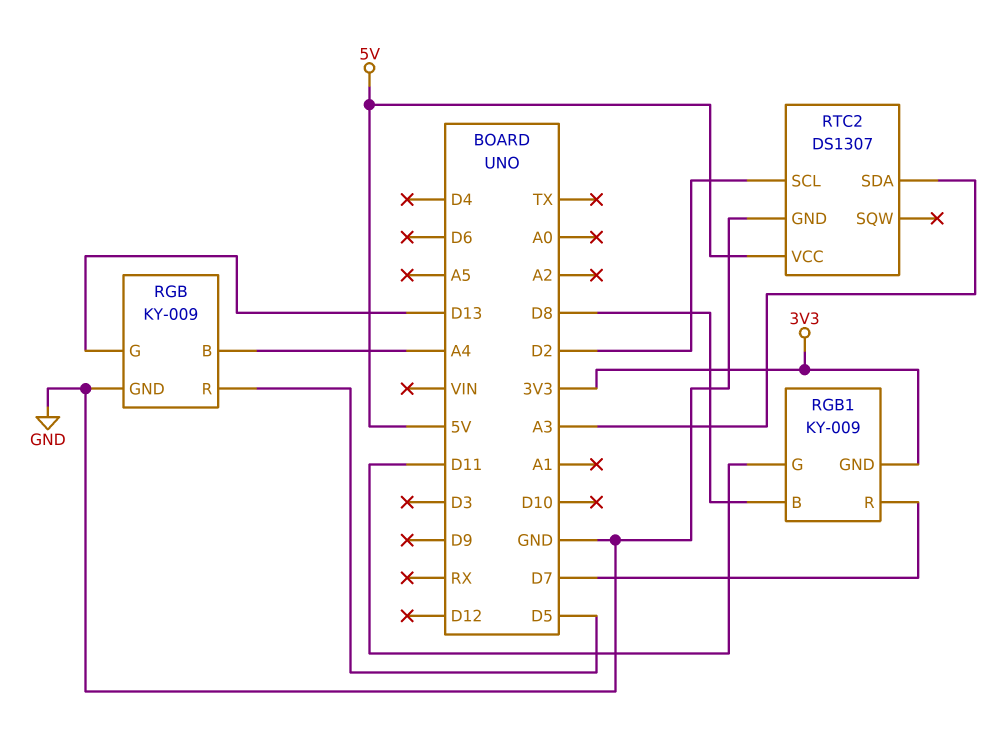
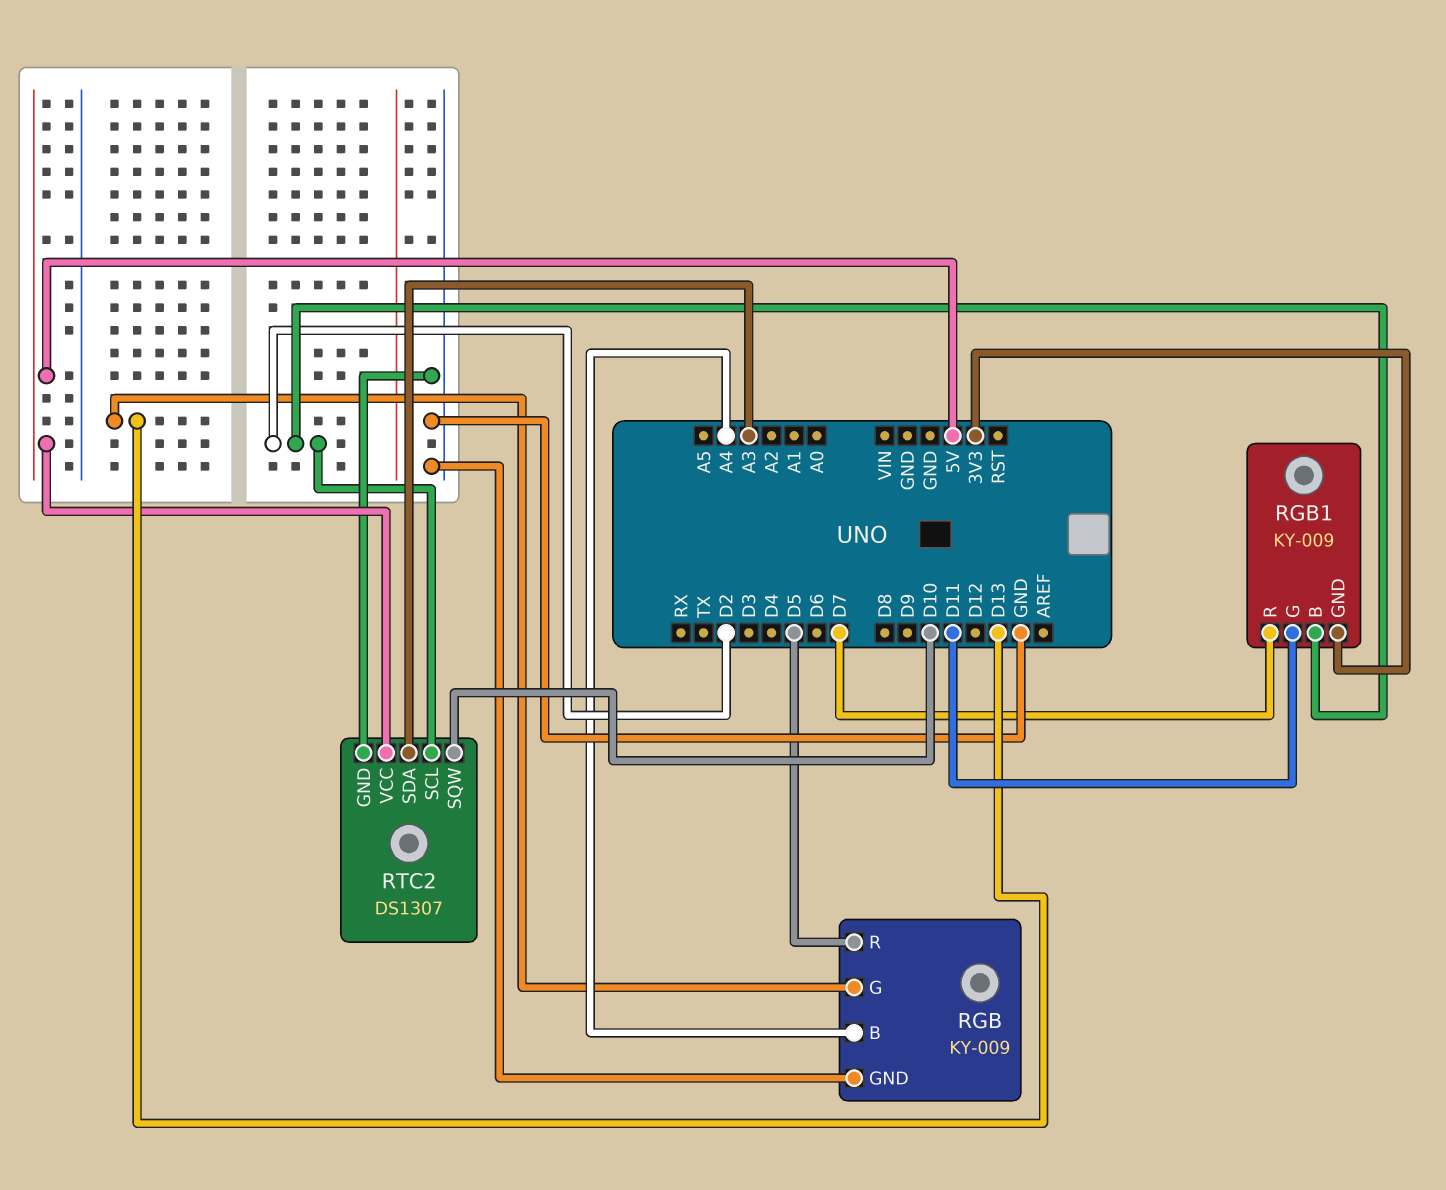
RGB1 pin B: D8 -> D2
RTC2 pin SQW: none -> D10

